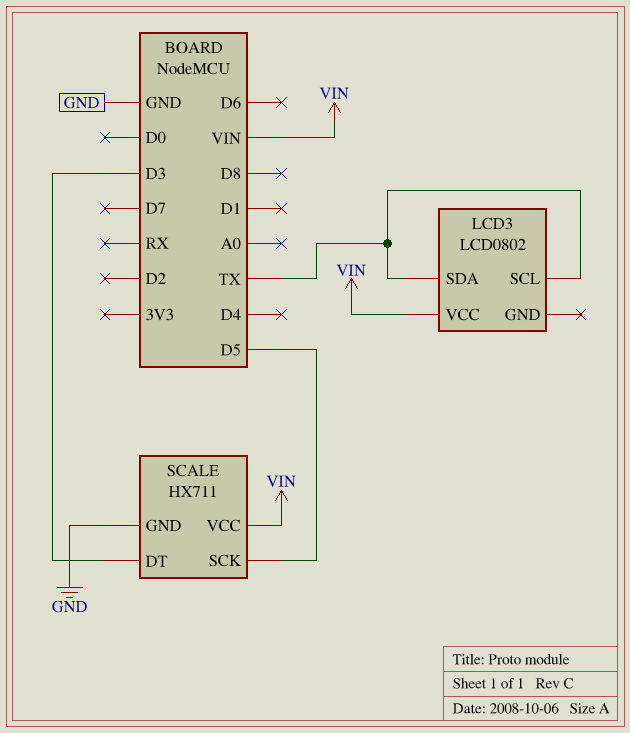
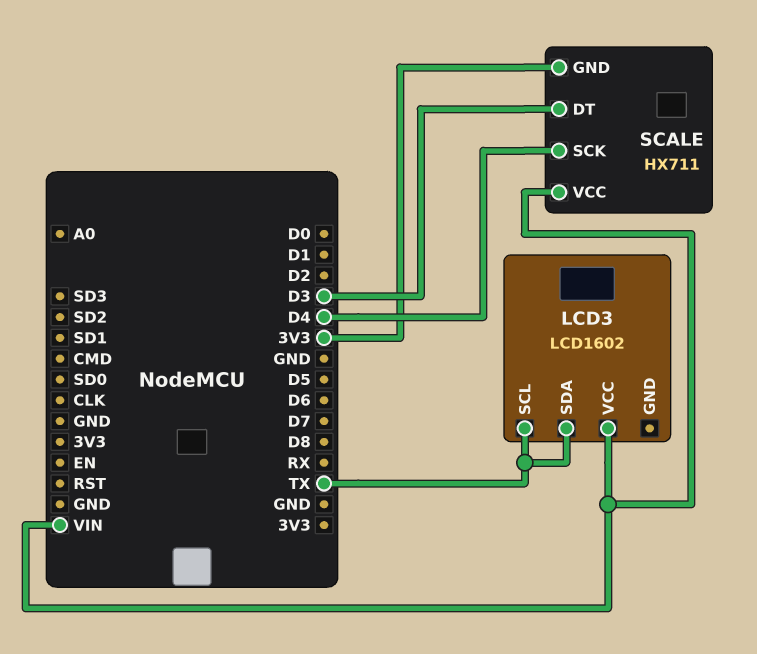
LCD3: LCD0802 -> LCD1602
SCALE pin GND: GND -> 3V3
SCALE pin SCK: D5 -> D4

